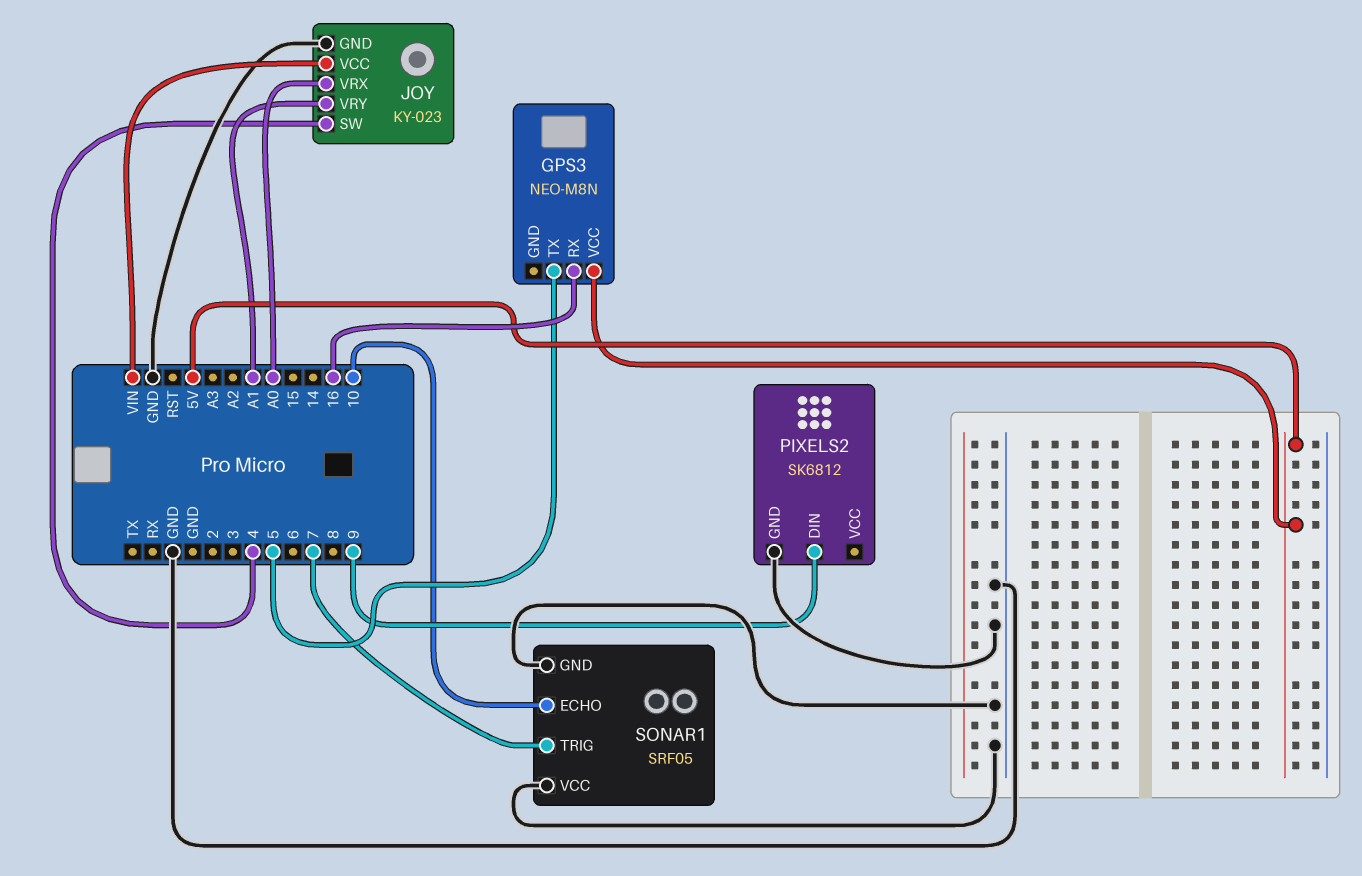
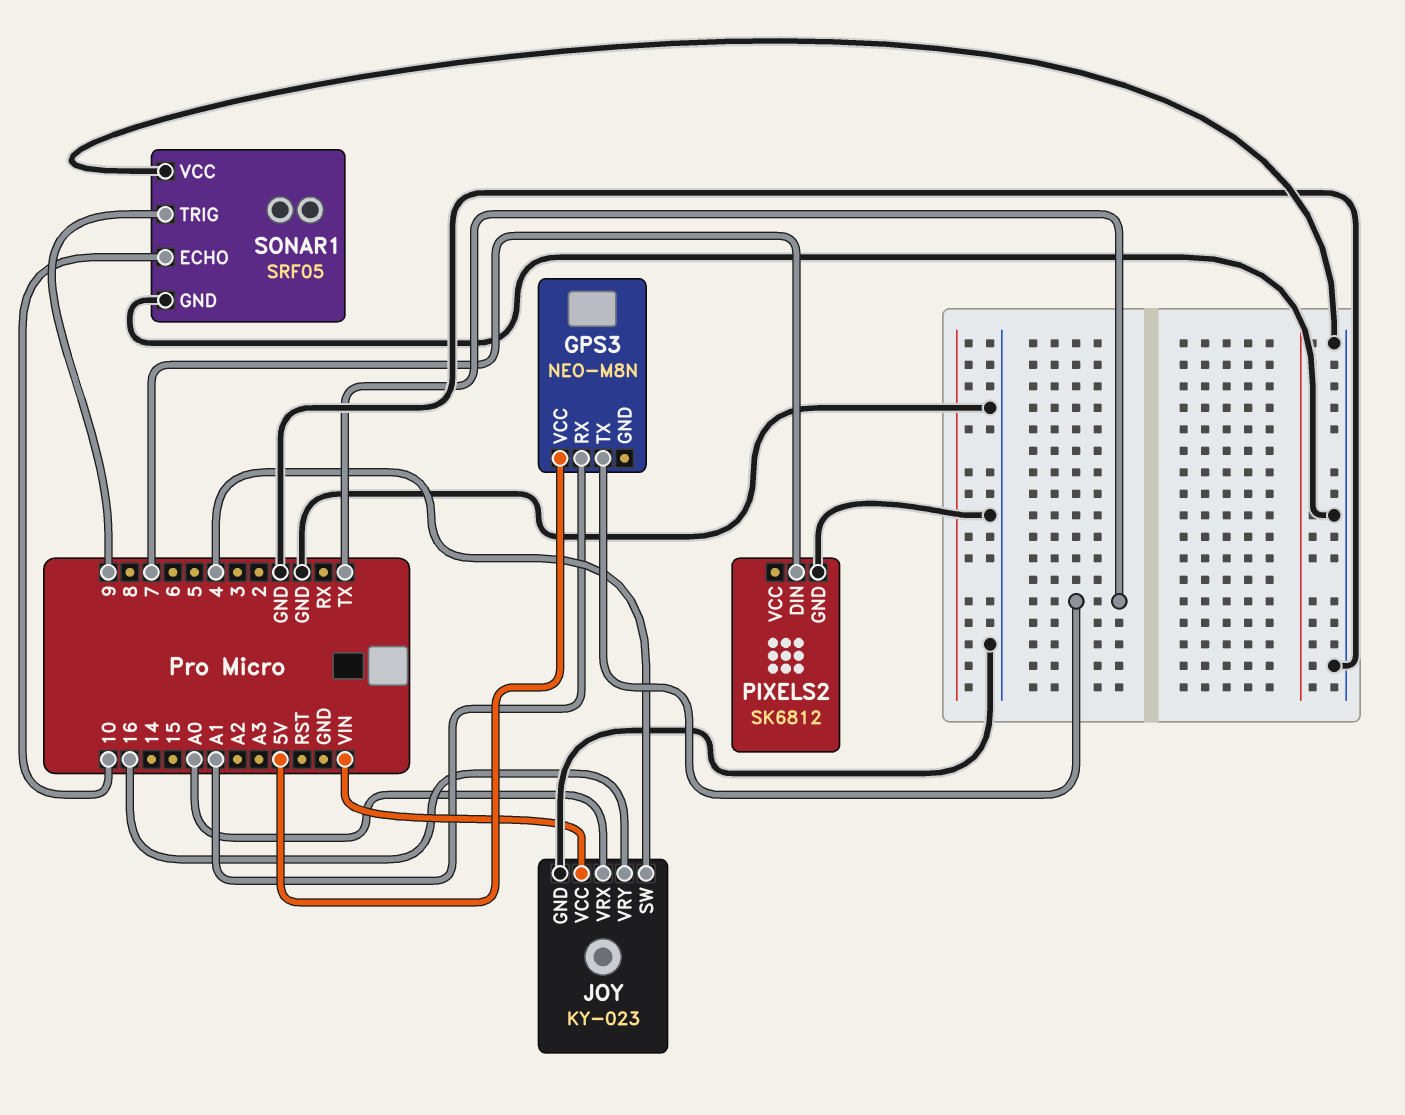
GPS3 pin RX: 16 -> A1
GPS3 pin TX: 5 -> TX
JOY pin VRY: A1 -> 16
PIXELS2 pin DIN: 9 -> 7
SONAR1 pin TRIG: 7 -> 9

